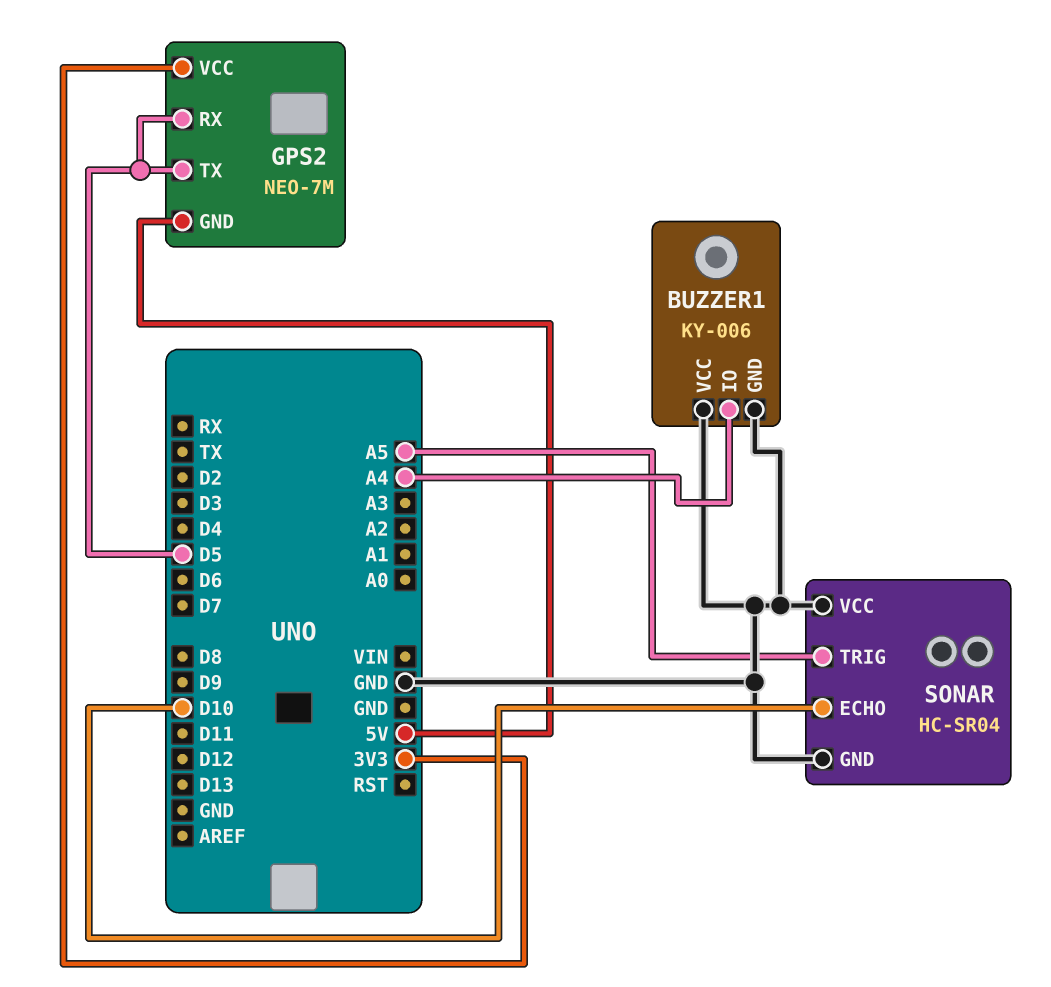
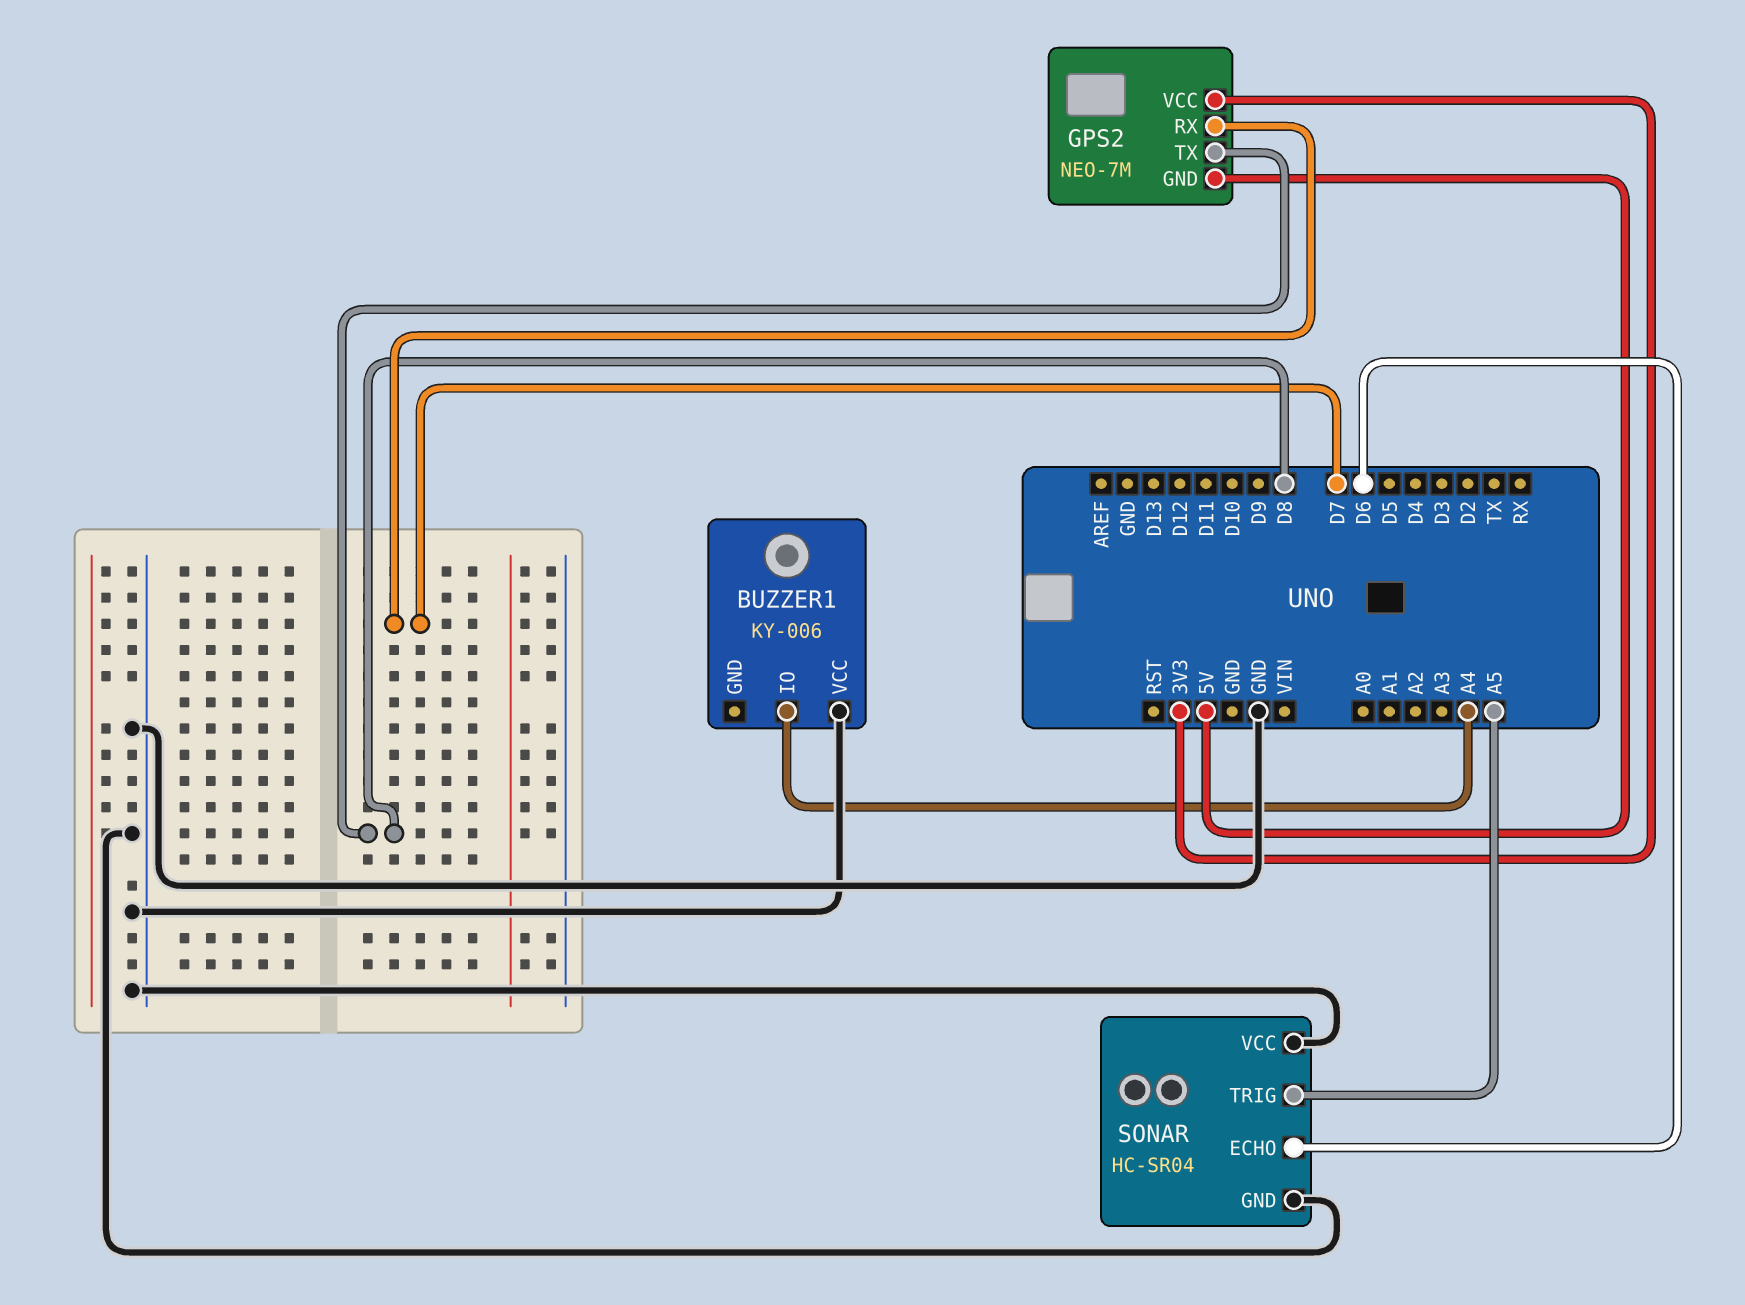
BUZZER1 pin GND: GND -> none
GPS2 pin RX: D5 -> D7
GPS2 pin TX: D5 -> D8
SONAR pin ECHO: D10 -> D6

